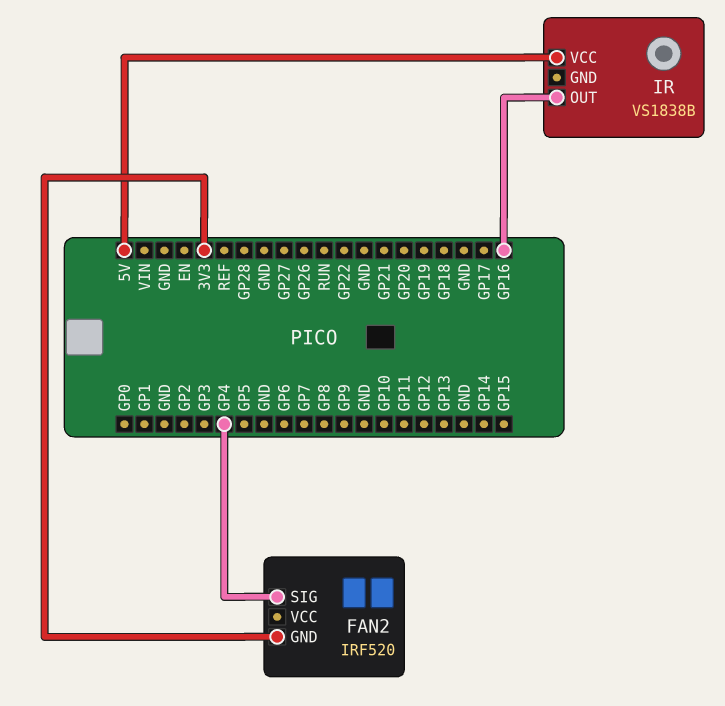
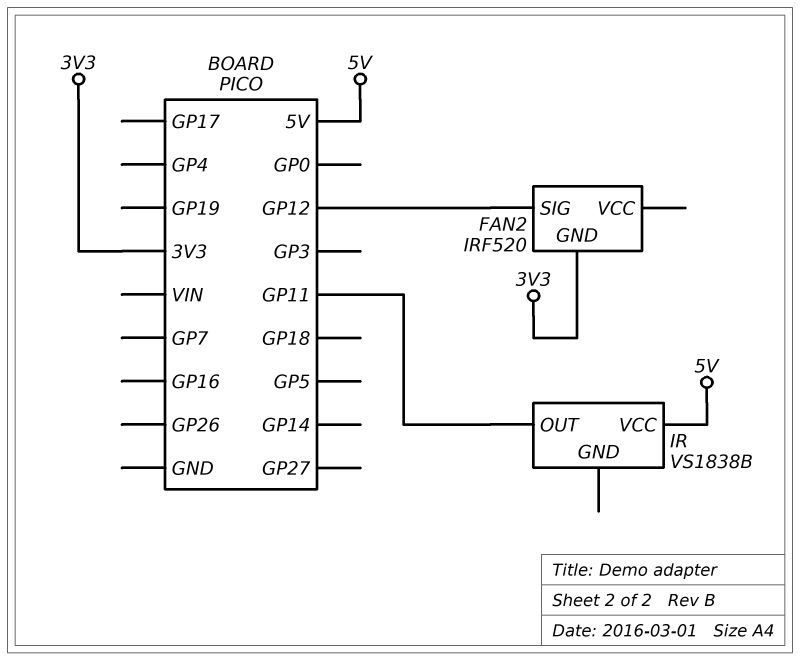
FAN2 pin SIG: GP4 -> GP12
IR pin OUT: GP16 -> GP11

